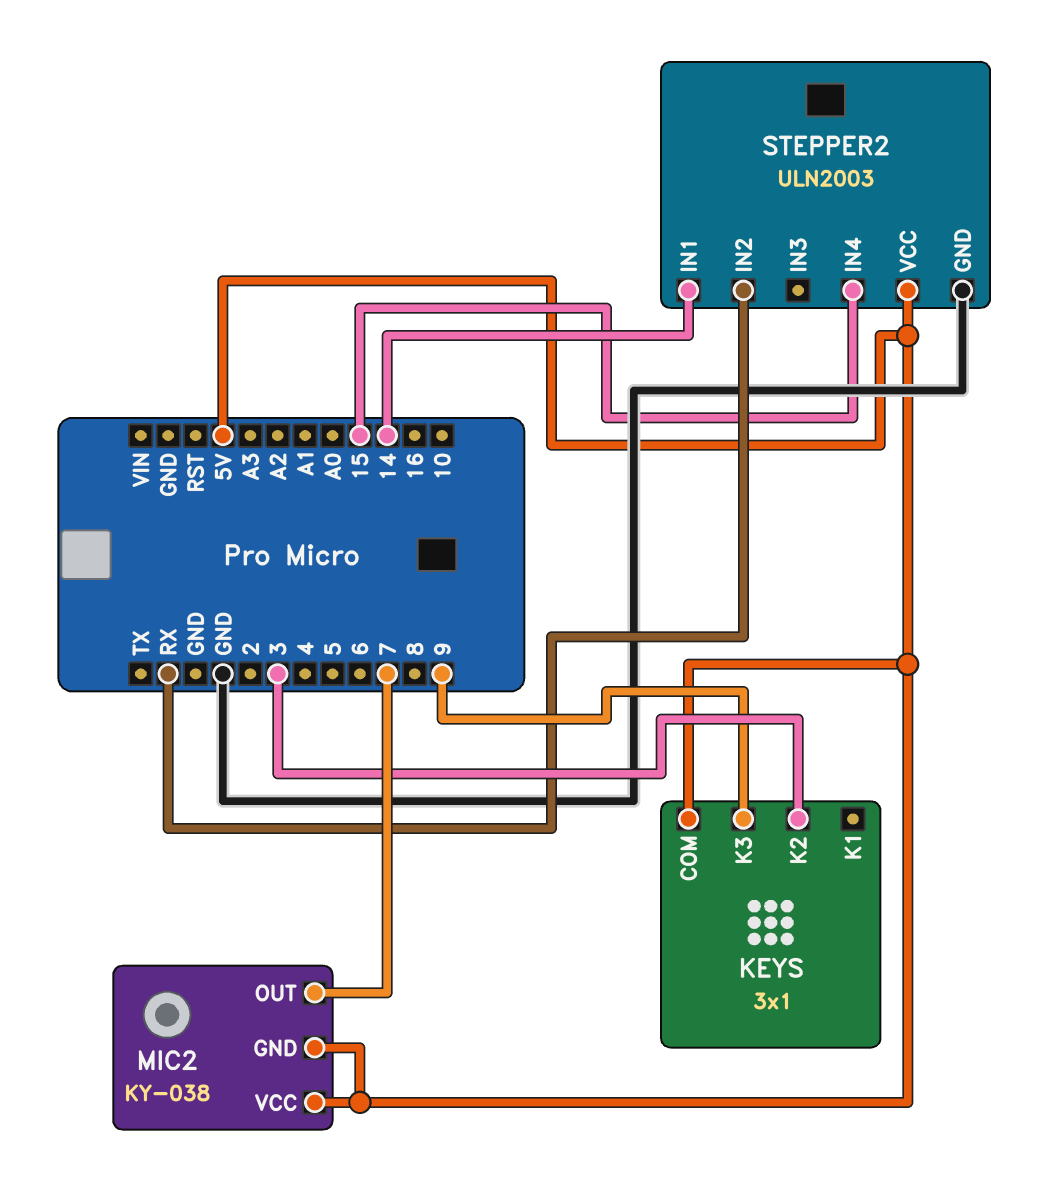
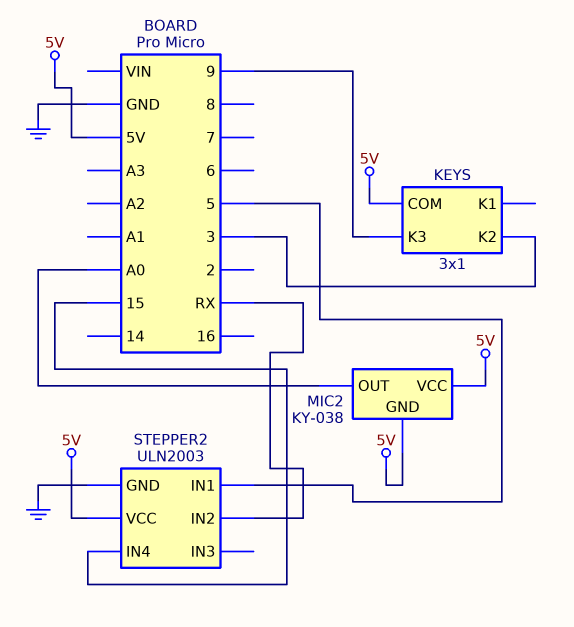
MIC2 pin OUT: 7 -> A0
STEPPER2 pin IN1: 14 -> 5

